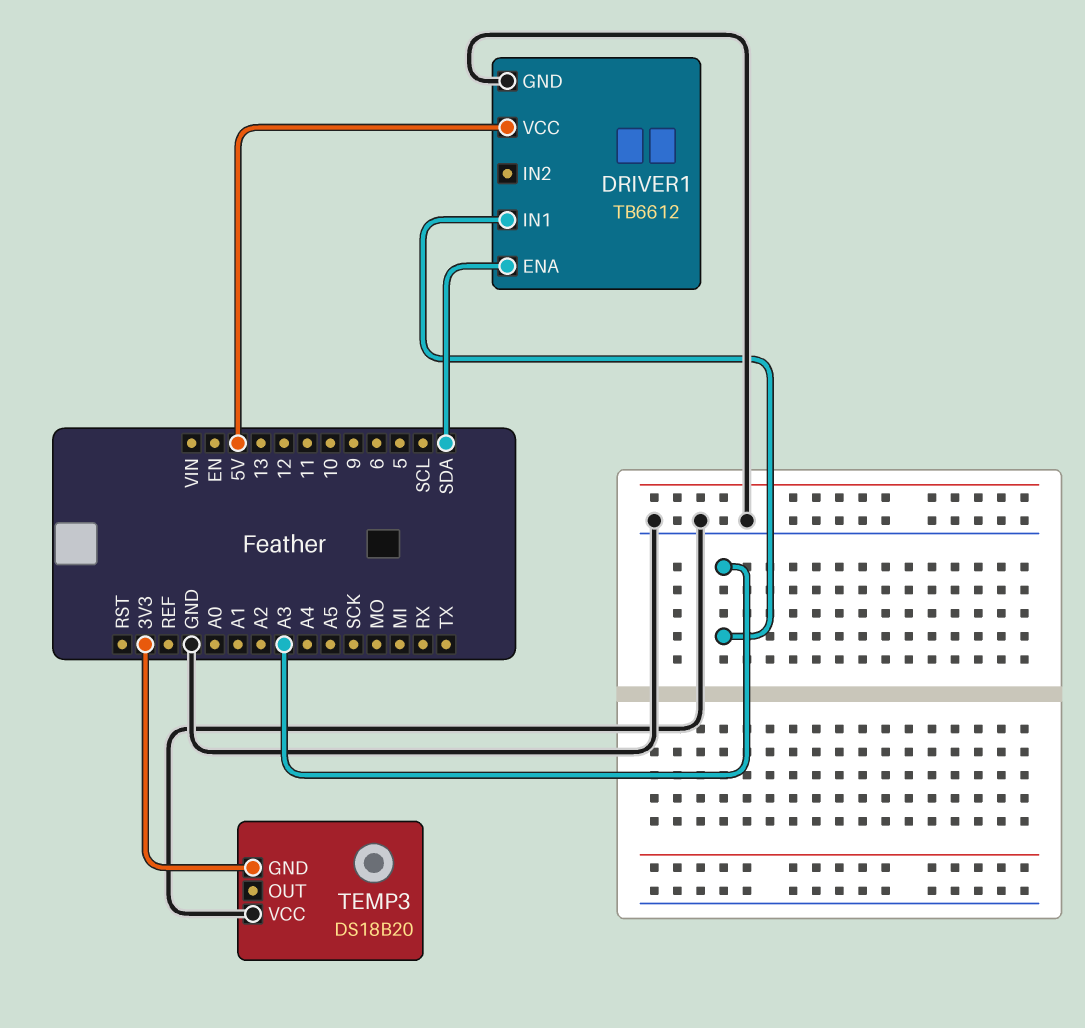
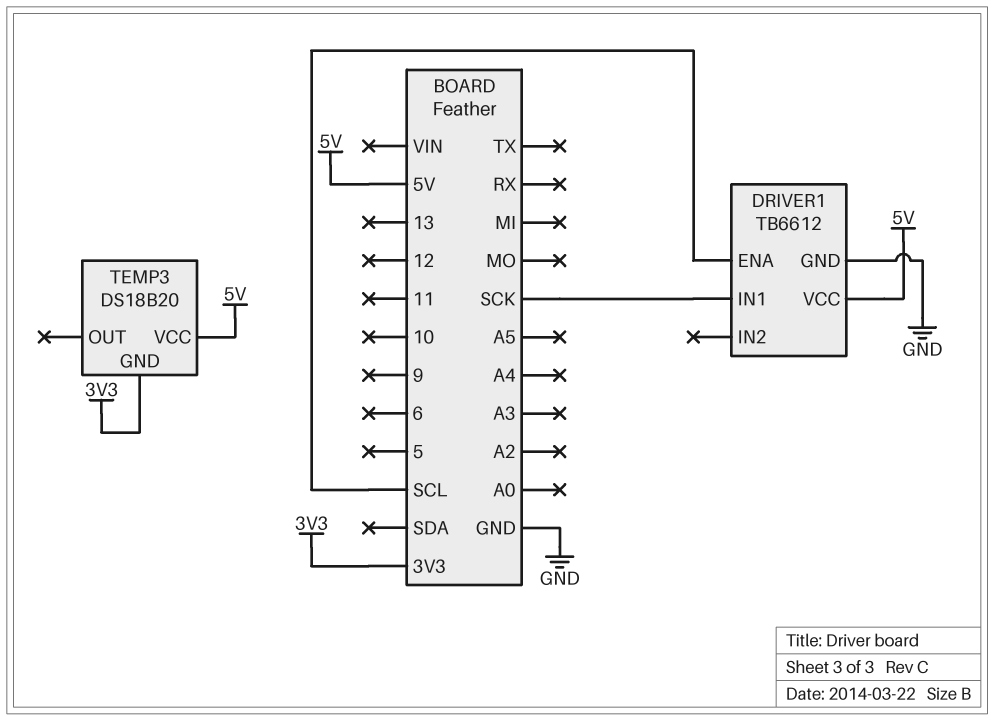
DRIVER1 pin ENA: SDA -> SCL
DRIVER1 pin IN1: A3 -> SCK
TEMP3 pin VCC: GND -> 5V

